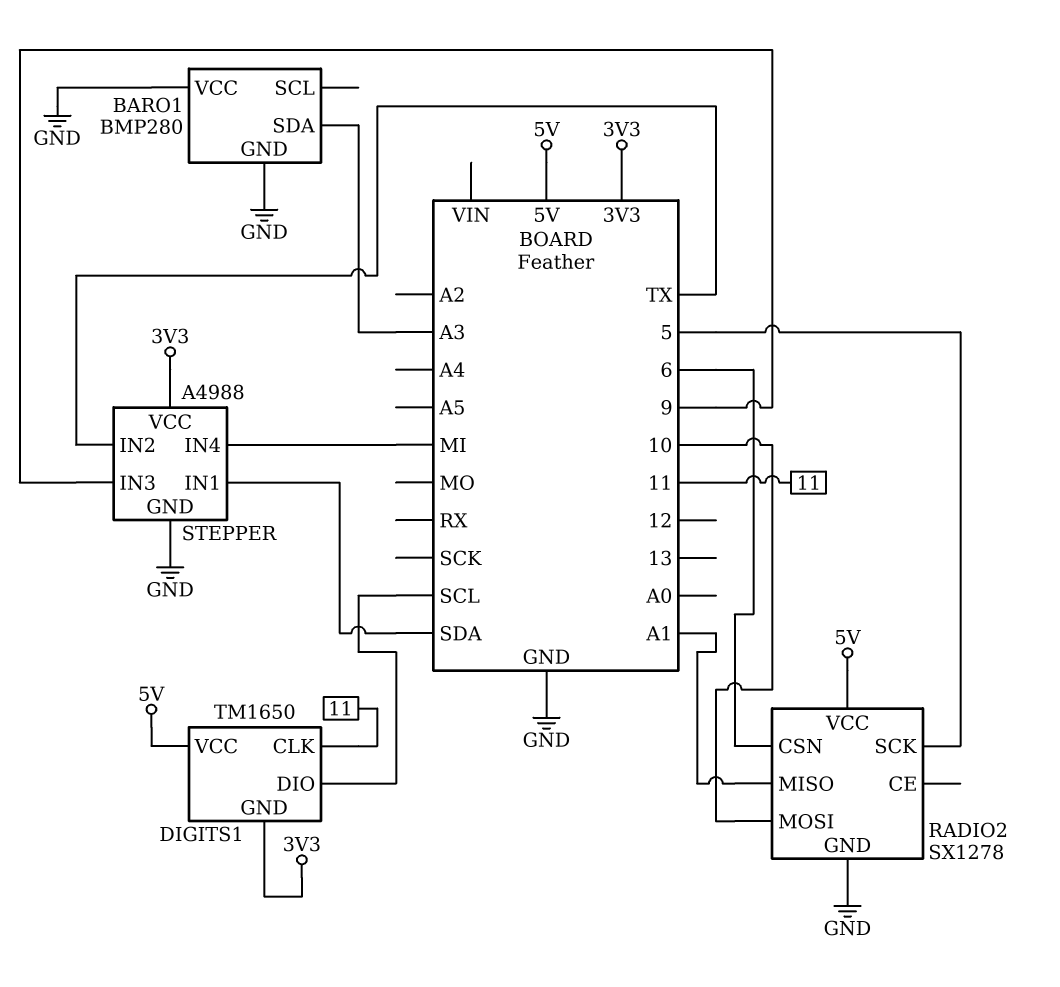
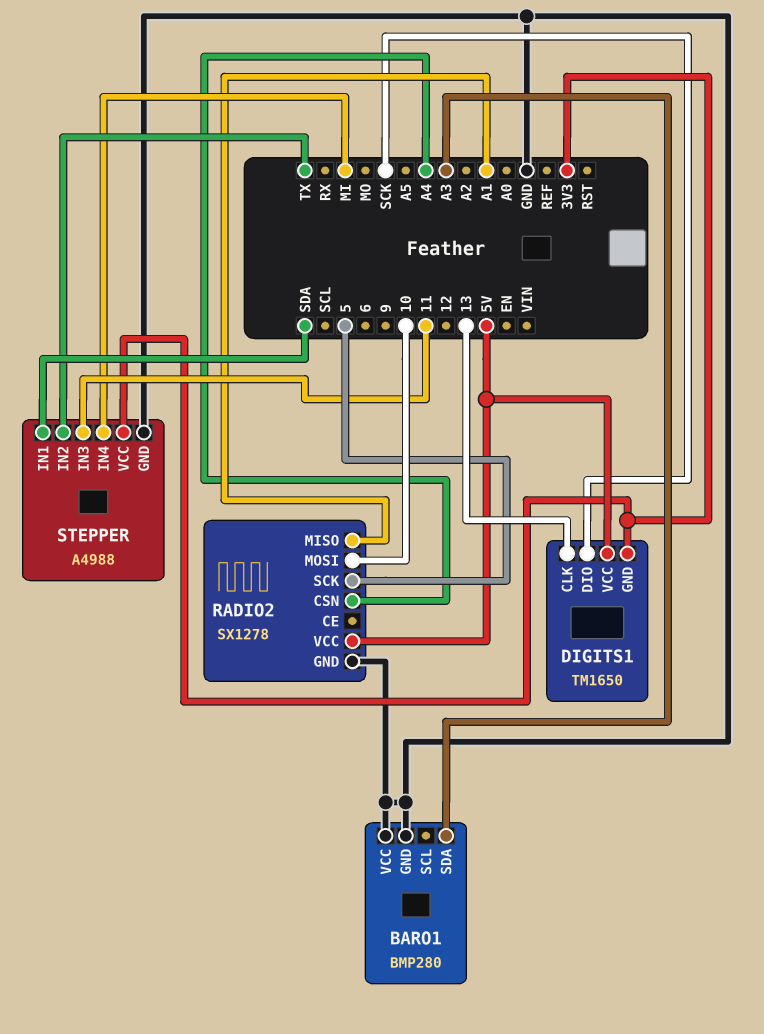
DIGITS1 pin CLK: 11 -> 13
DIGITS1 pin DIO: SCL -> SCK
RADIO2 pin CSN: 6 -> A4
STEPPER pin IN3: 9 -> 11

